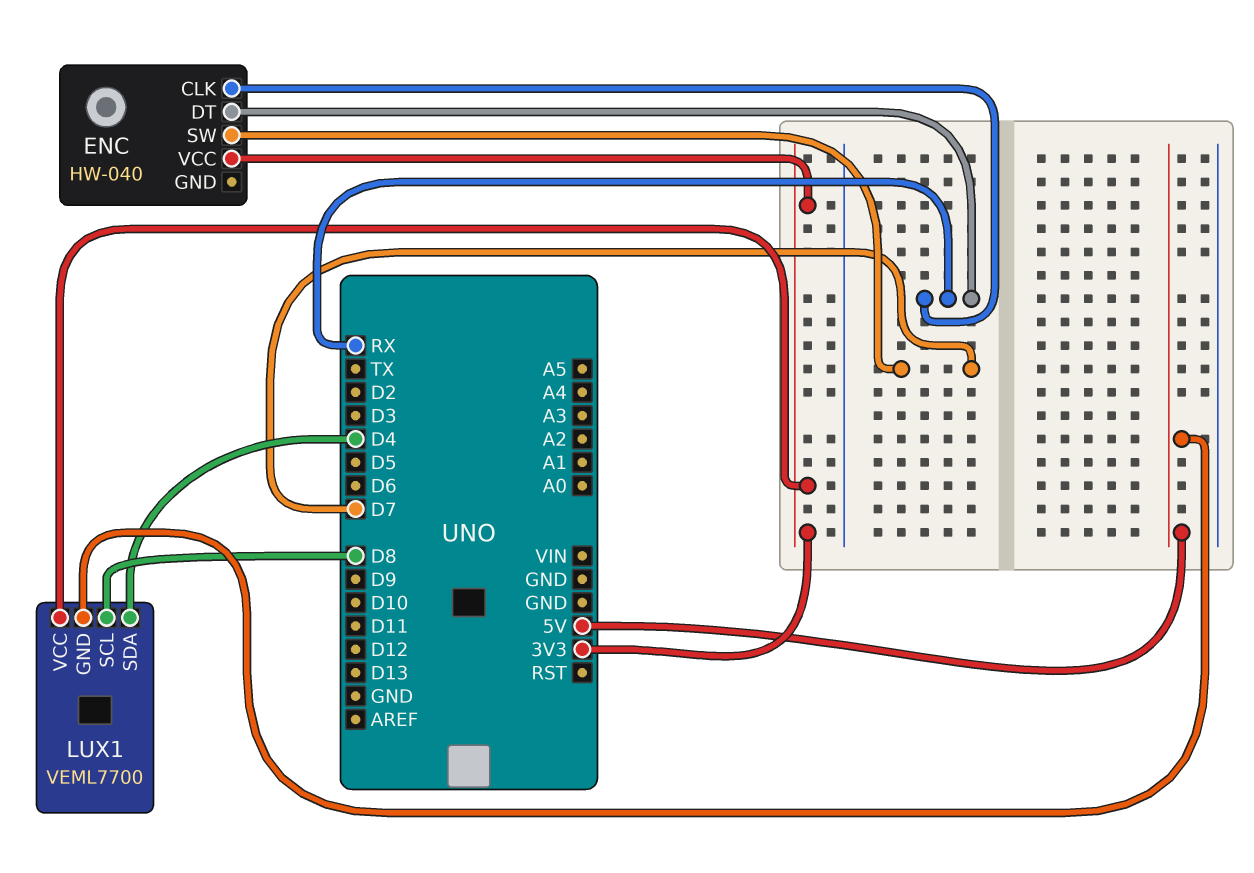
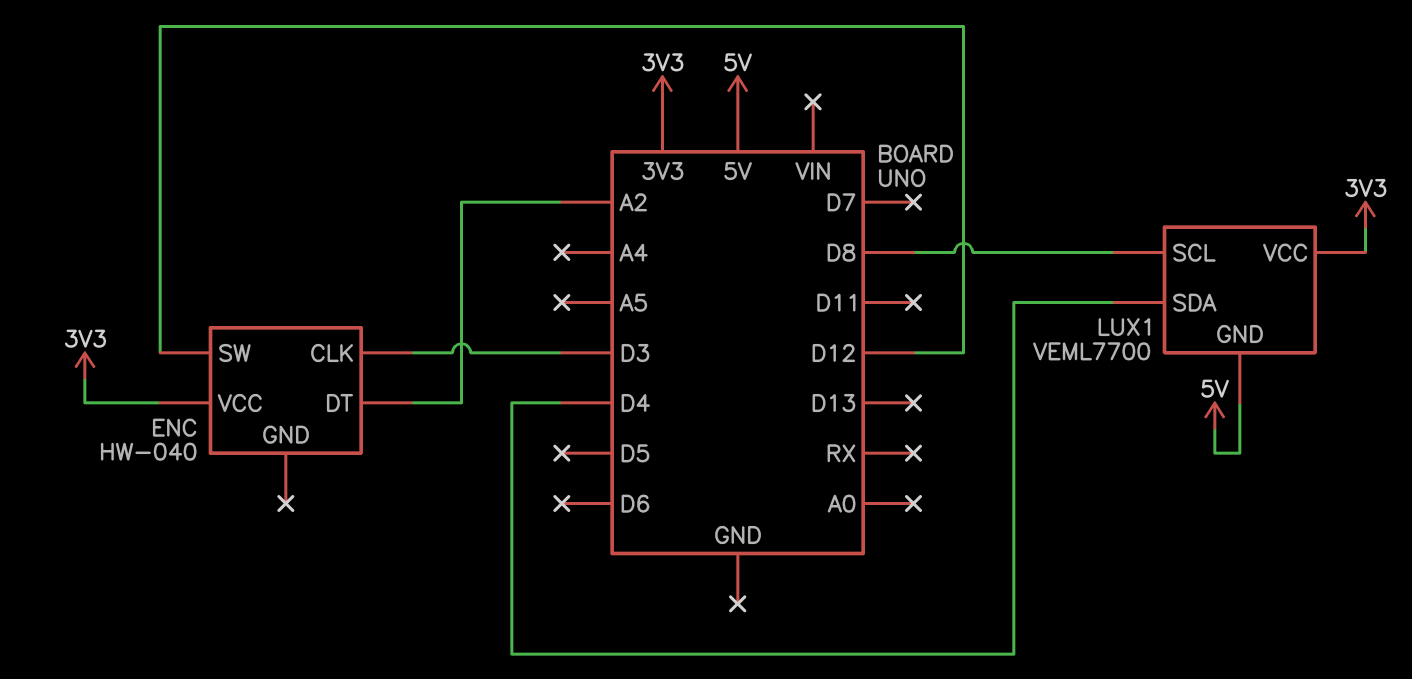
ENC pin CLK: RX -> D3
ENC pin DT: RX -> A2
ENC pin SW: D7 -> D12

